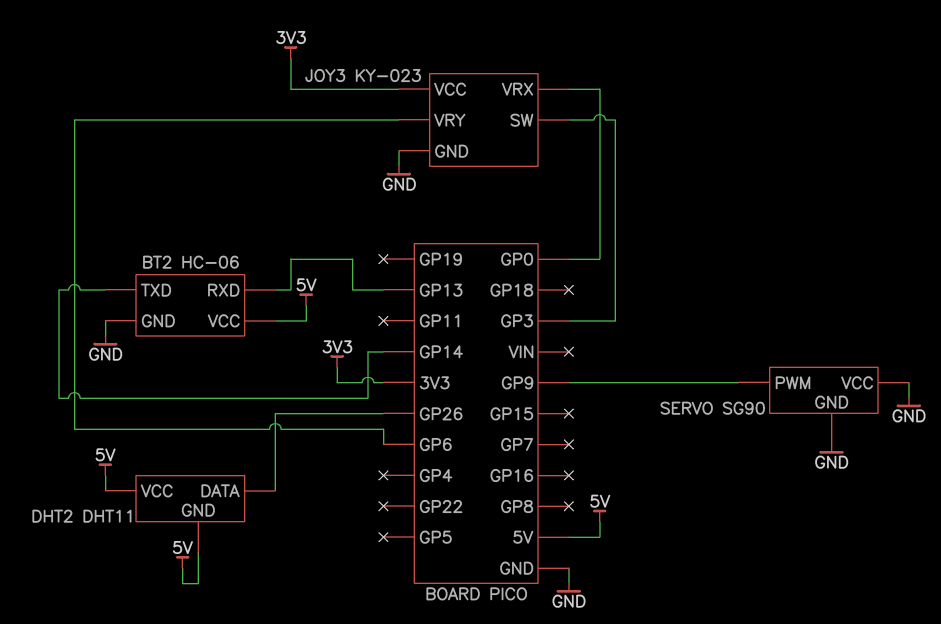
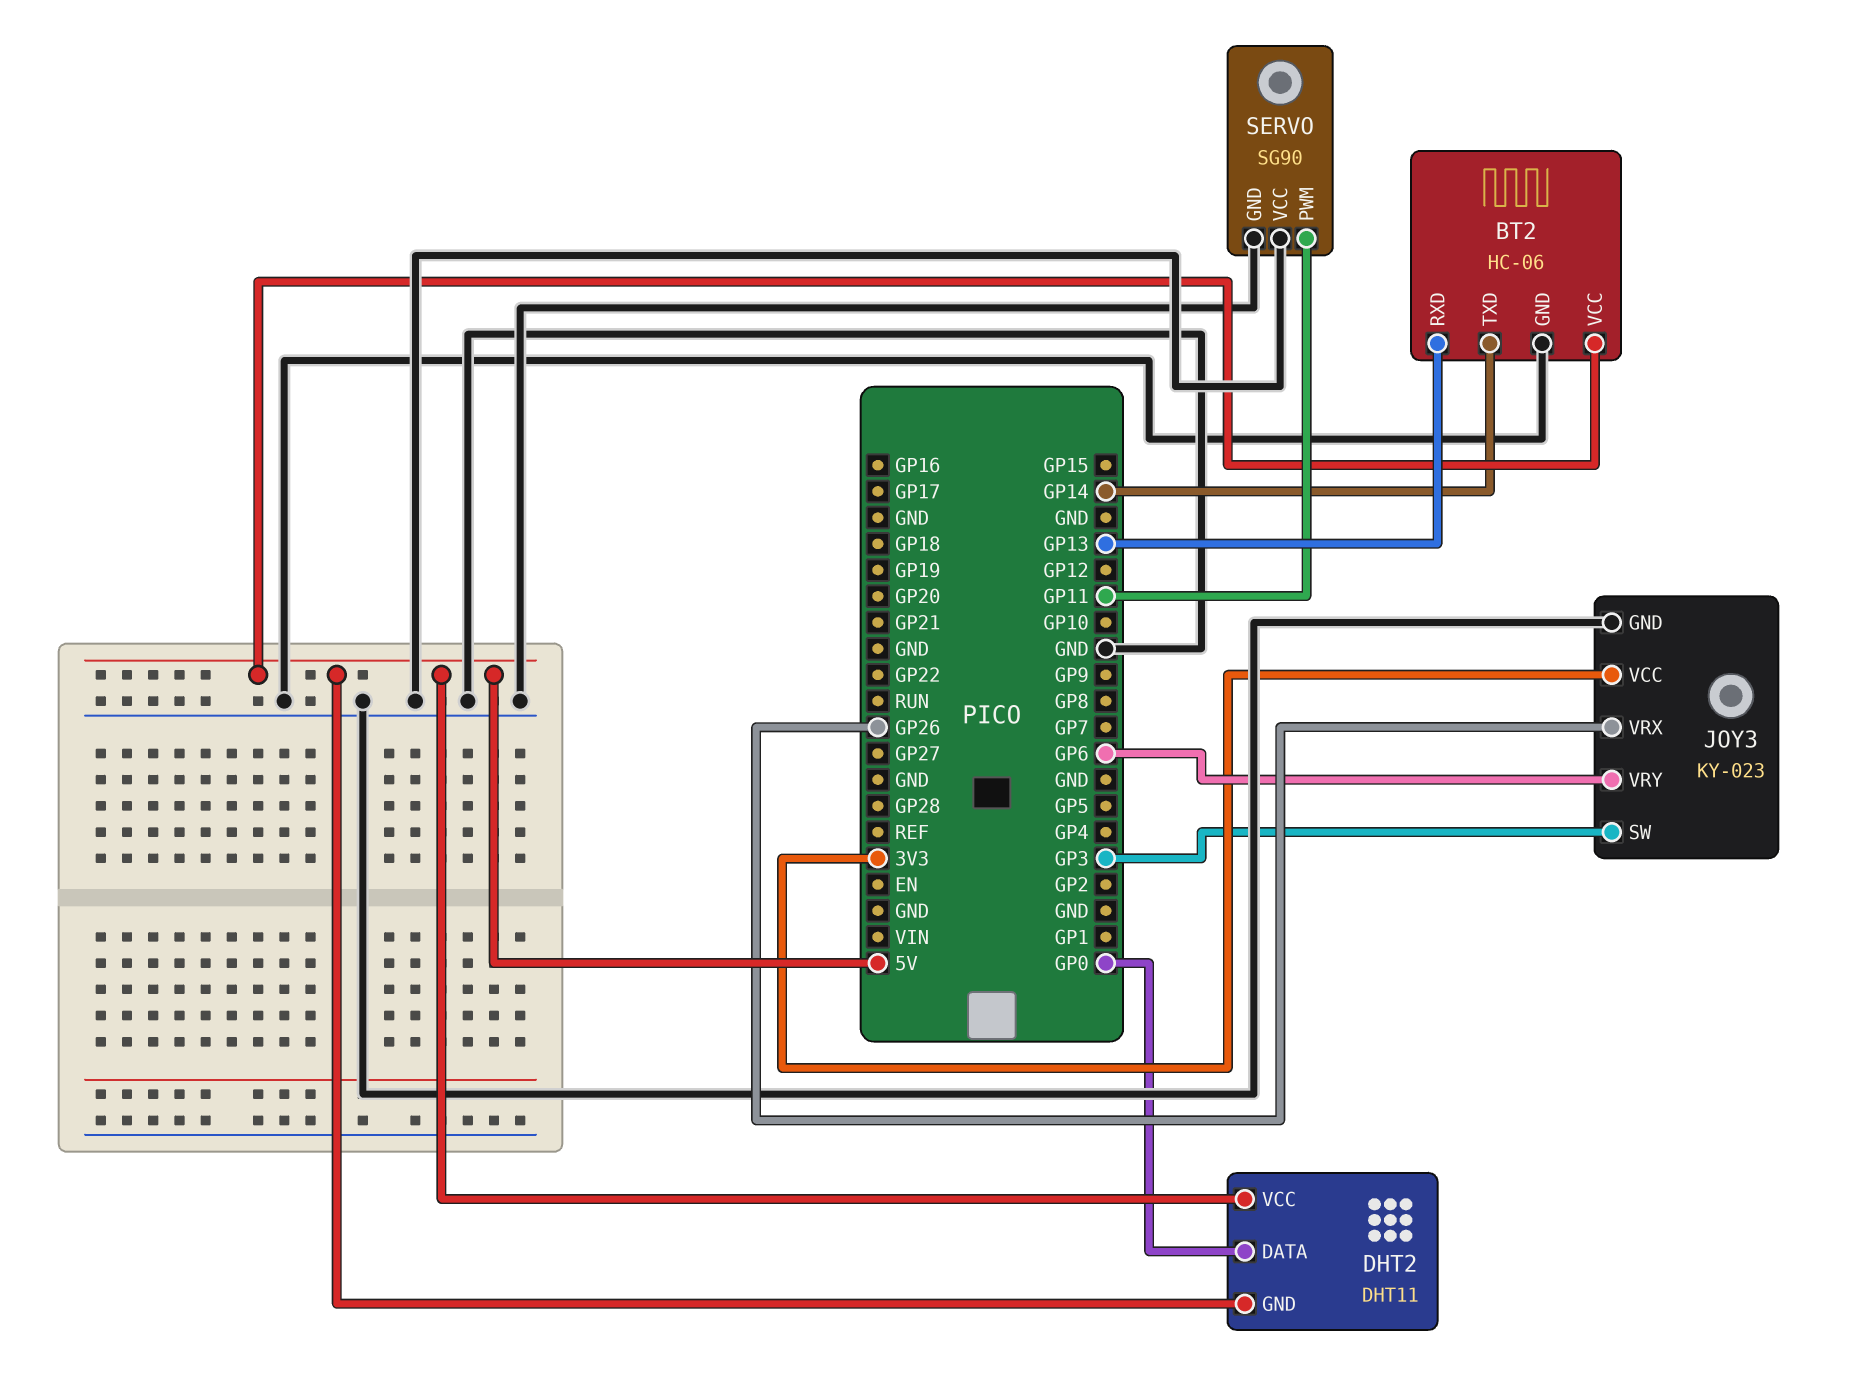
DHT2 pin DATA: GP26 -> GP0
JOY3 pin VRX: GP0 -> GP26
SERVO pin PWM: GP9 -> GP11

